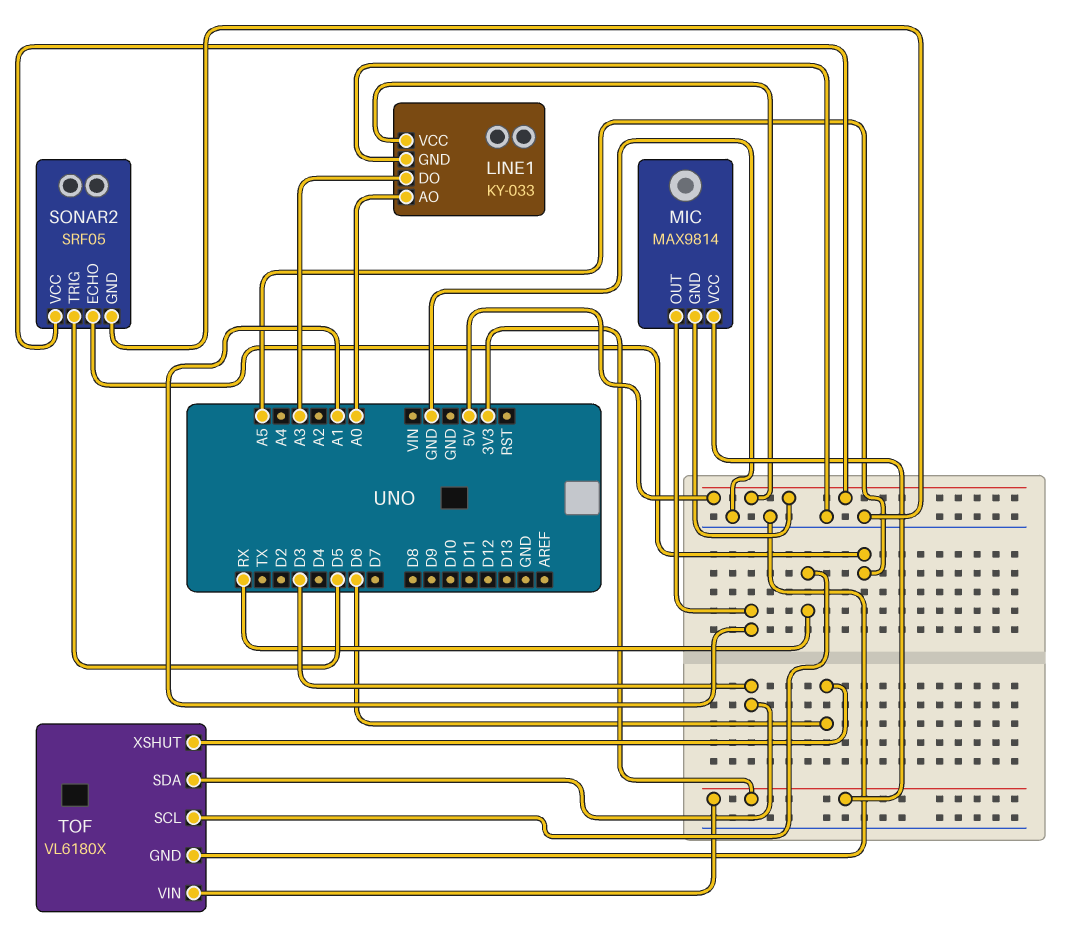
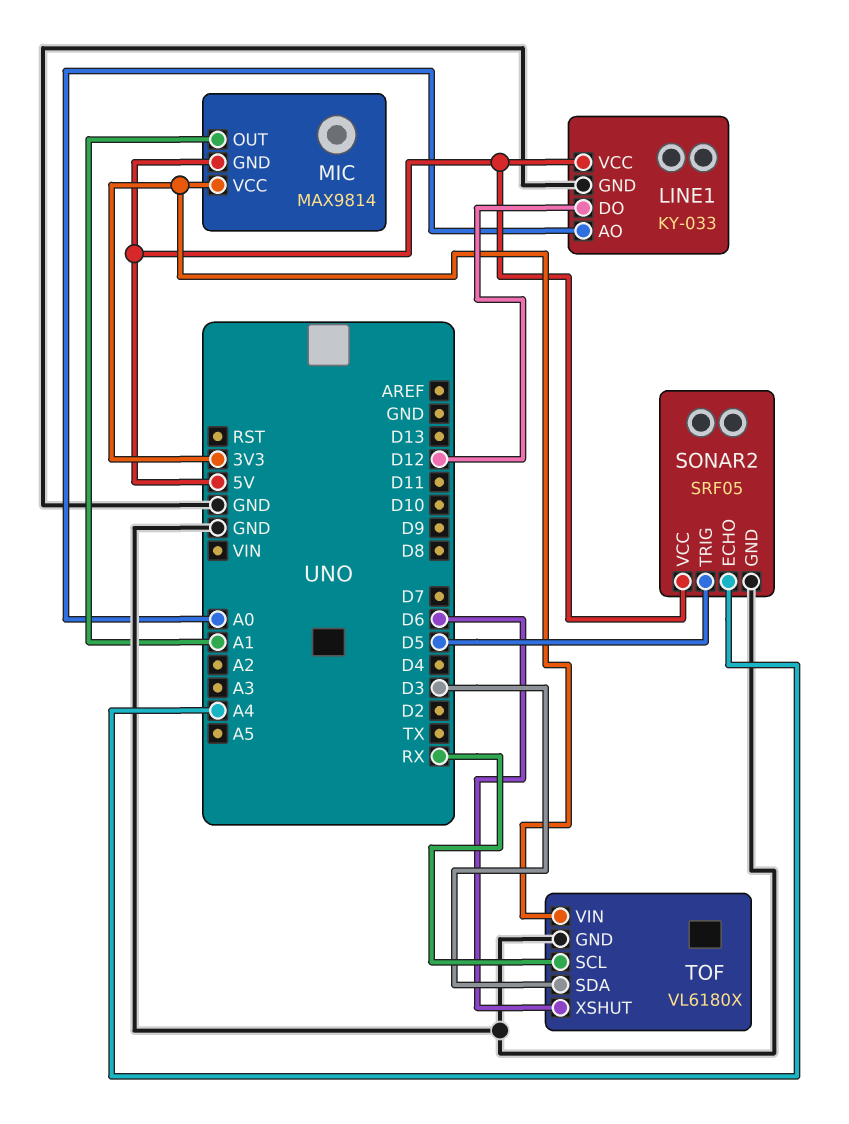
LINE1 pin DO: A3 -> D12
SONAR2 pin ECHO: A5 -> A4

